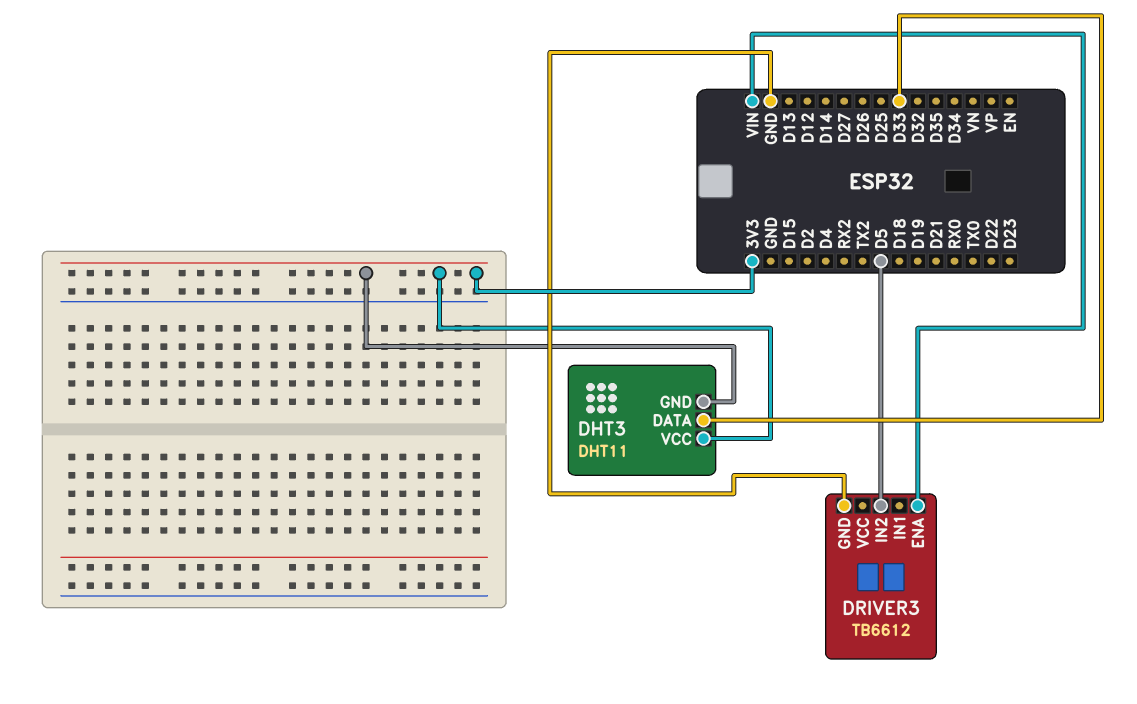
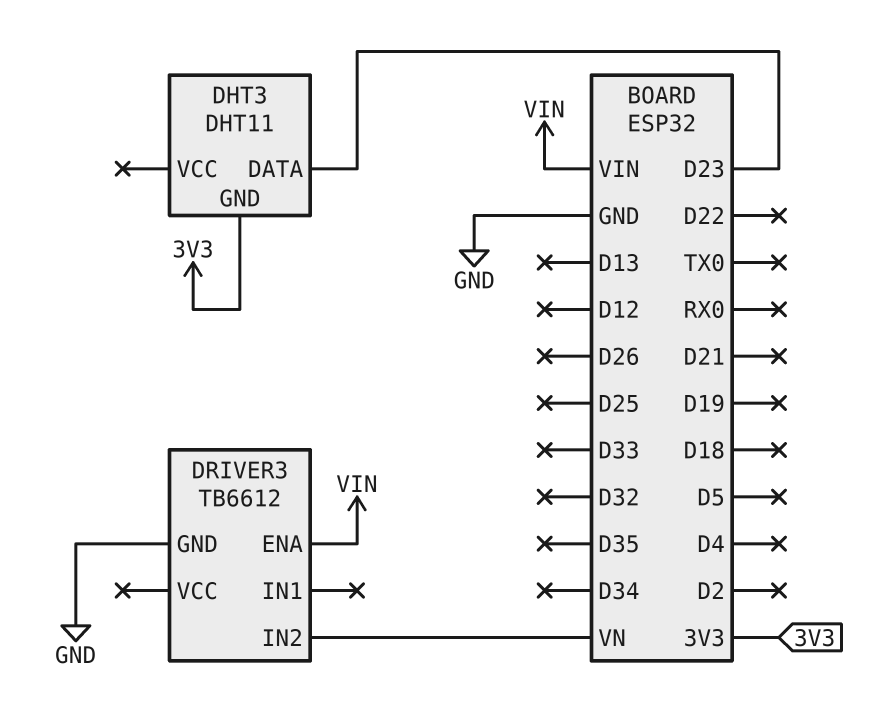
DHT3 pin DATA: D33 -> D23
DHT3 pin VCC: 3V3 -> none
DRIVER3 pin IN2: D5 -> VN

